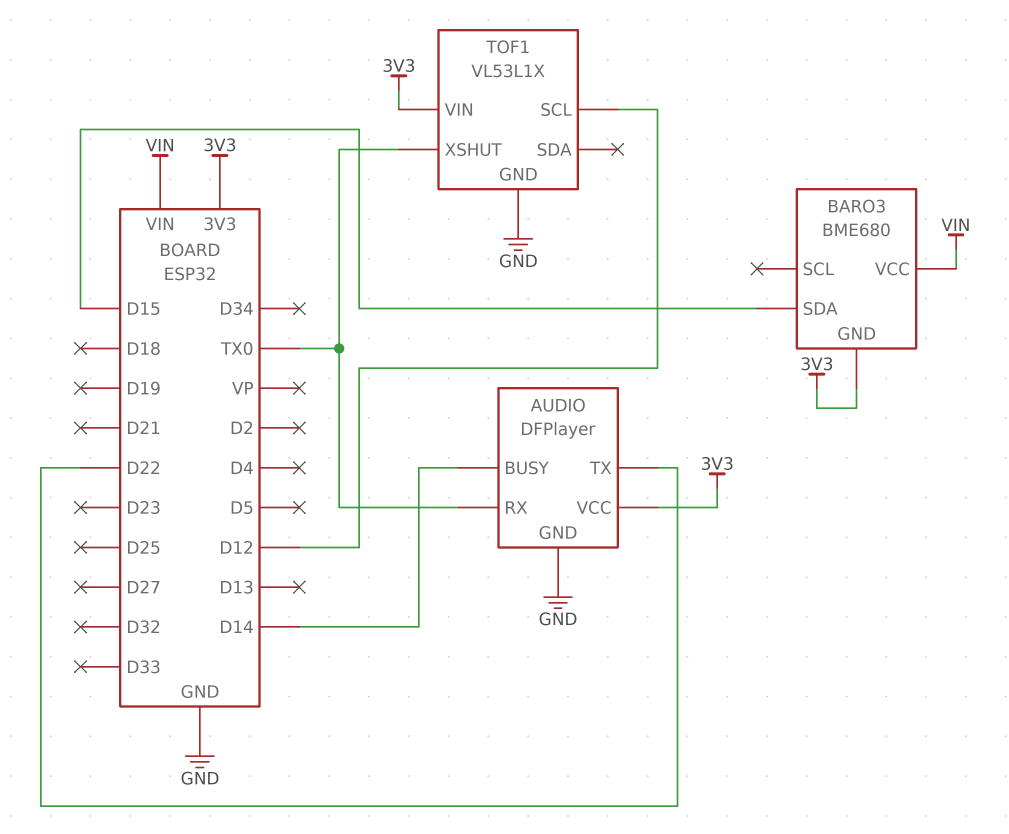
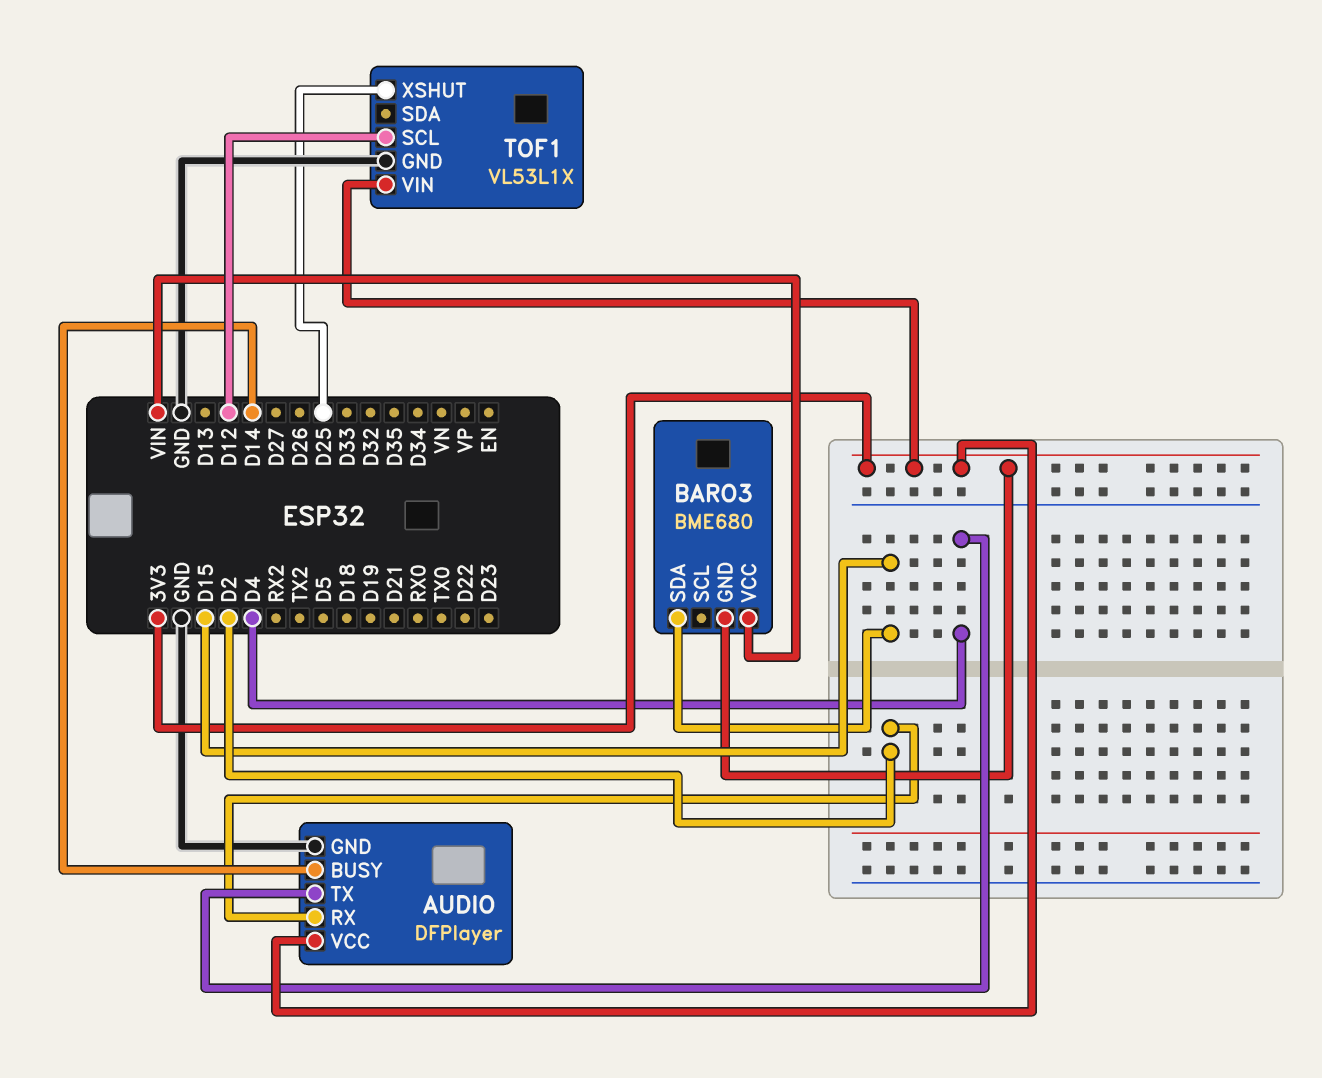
AUDIO pin RX: TX0 -> D2
AUDIO pin TX: D22 -> D4
TOF1 pin XSHUT: TX0 -> D25

